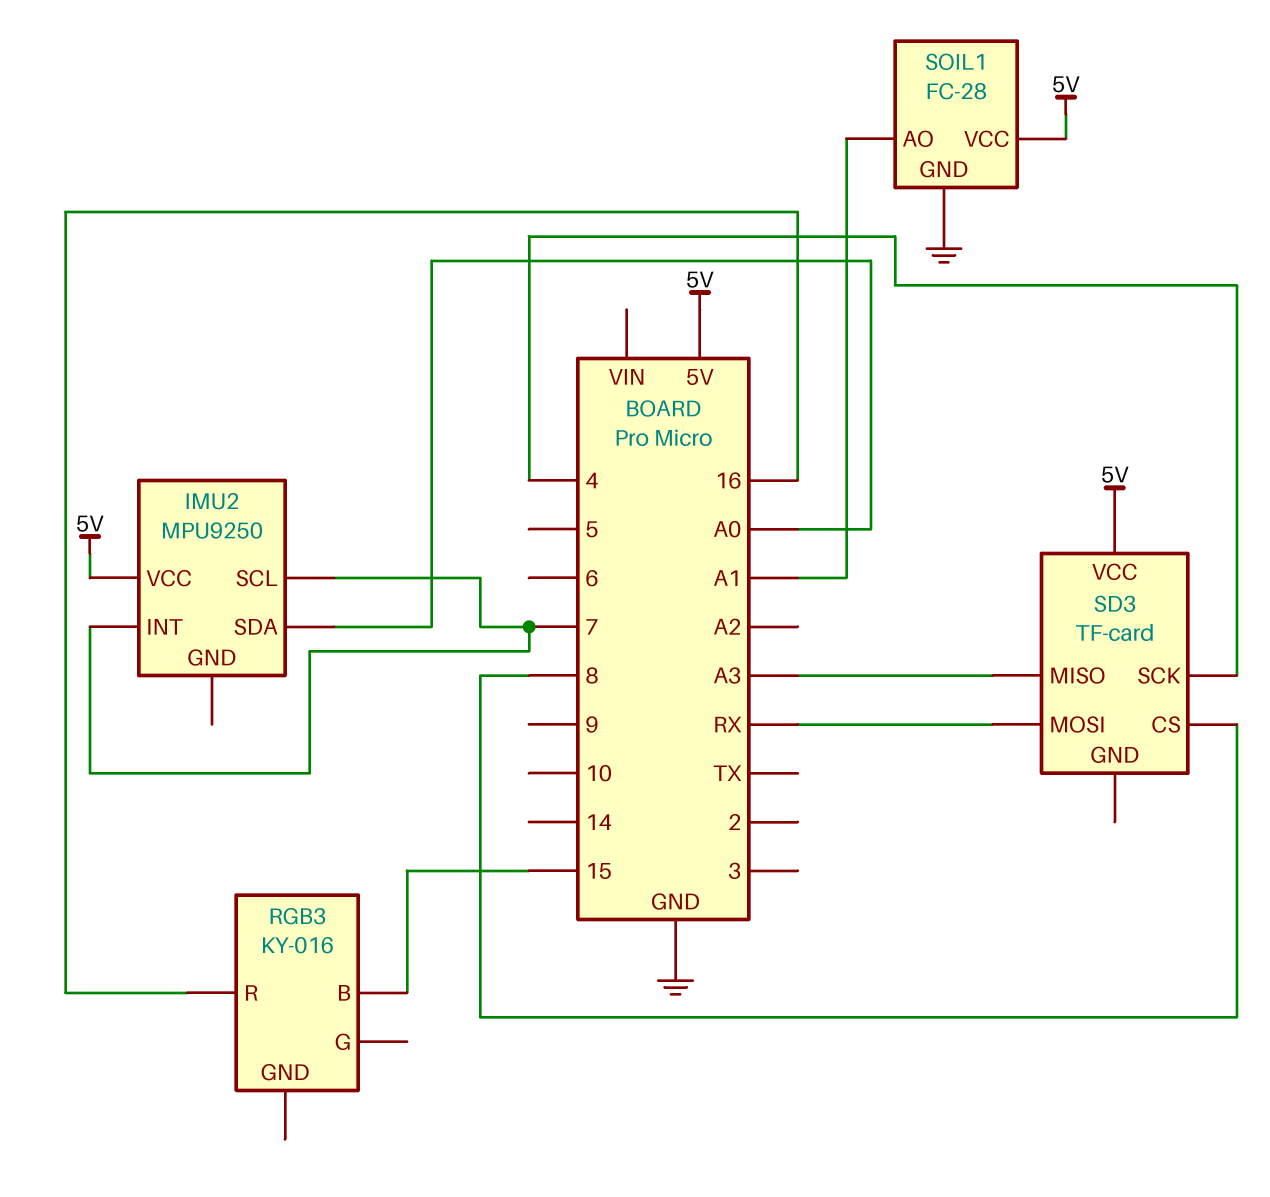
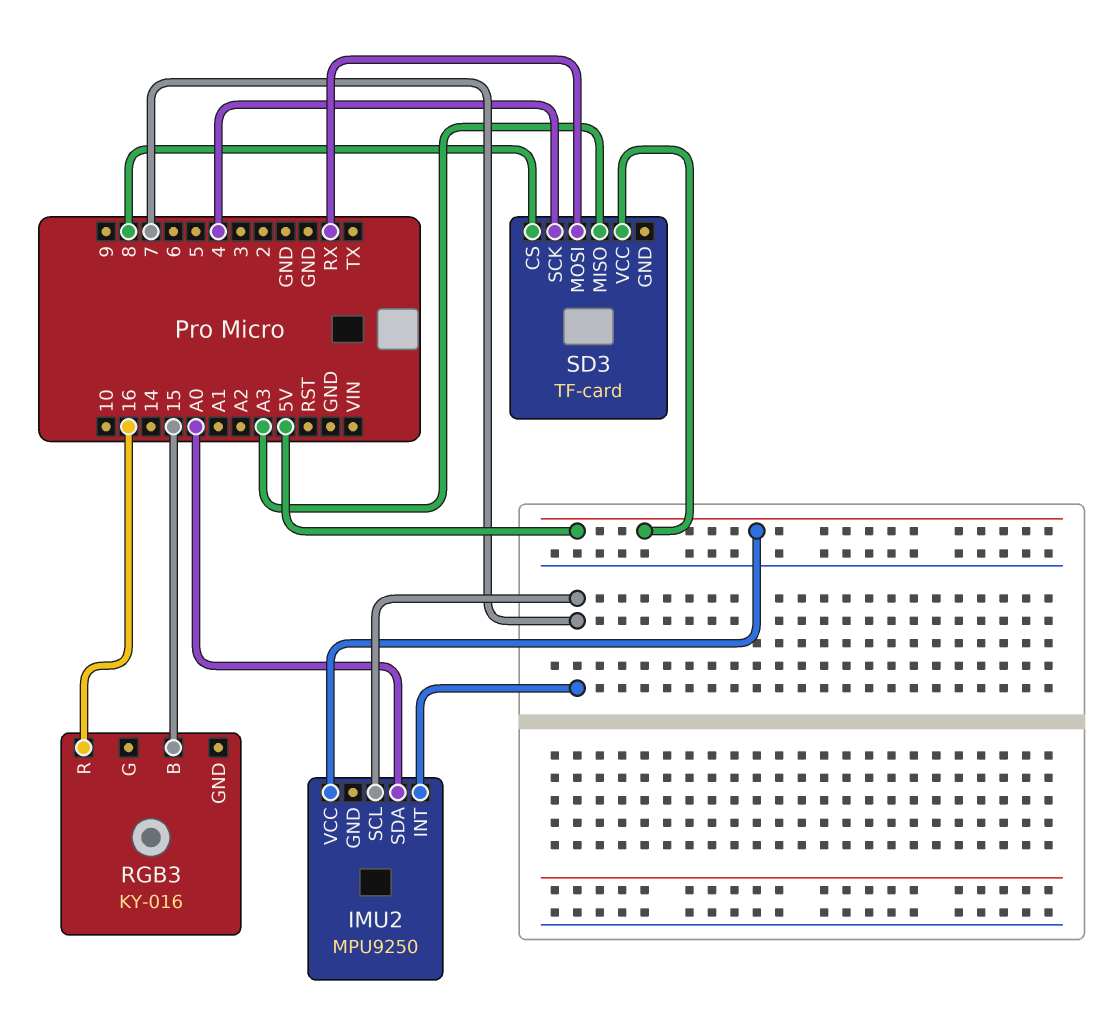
SOIL1: FC-28 -> none
SOIL1 pin AO: A1 -> none
SOIL1 pin GND: GND -> none
SOIL1 pin VCC: 5V -> none

